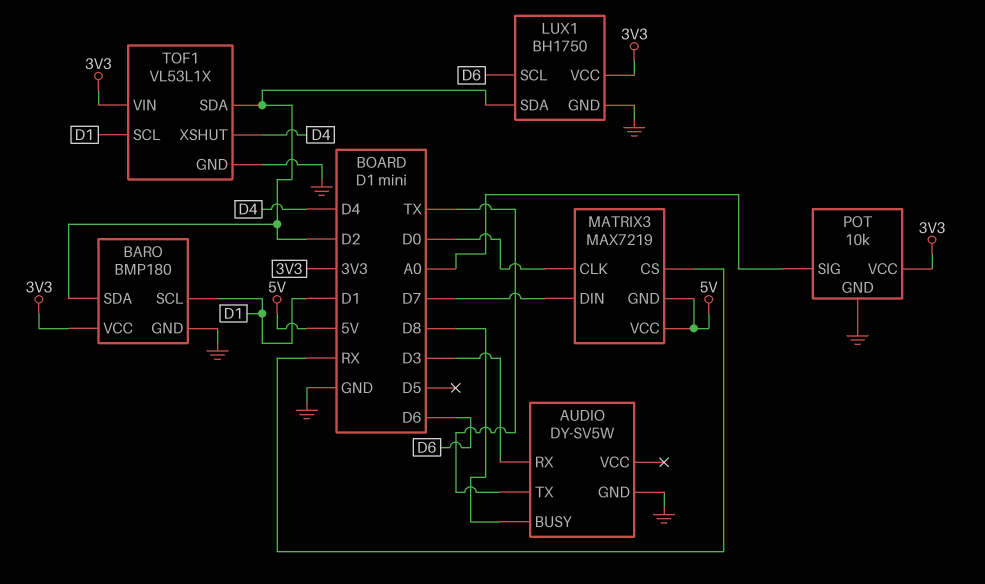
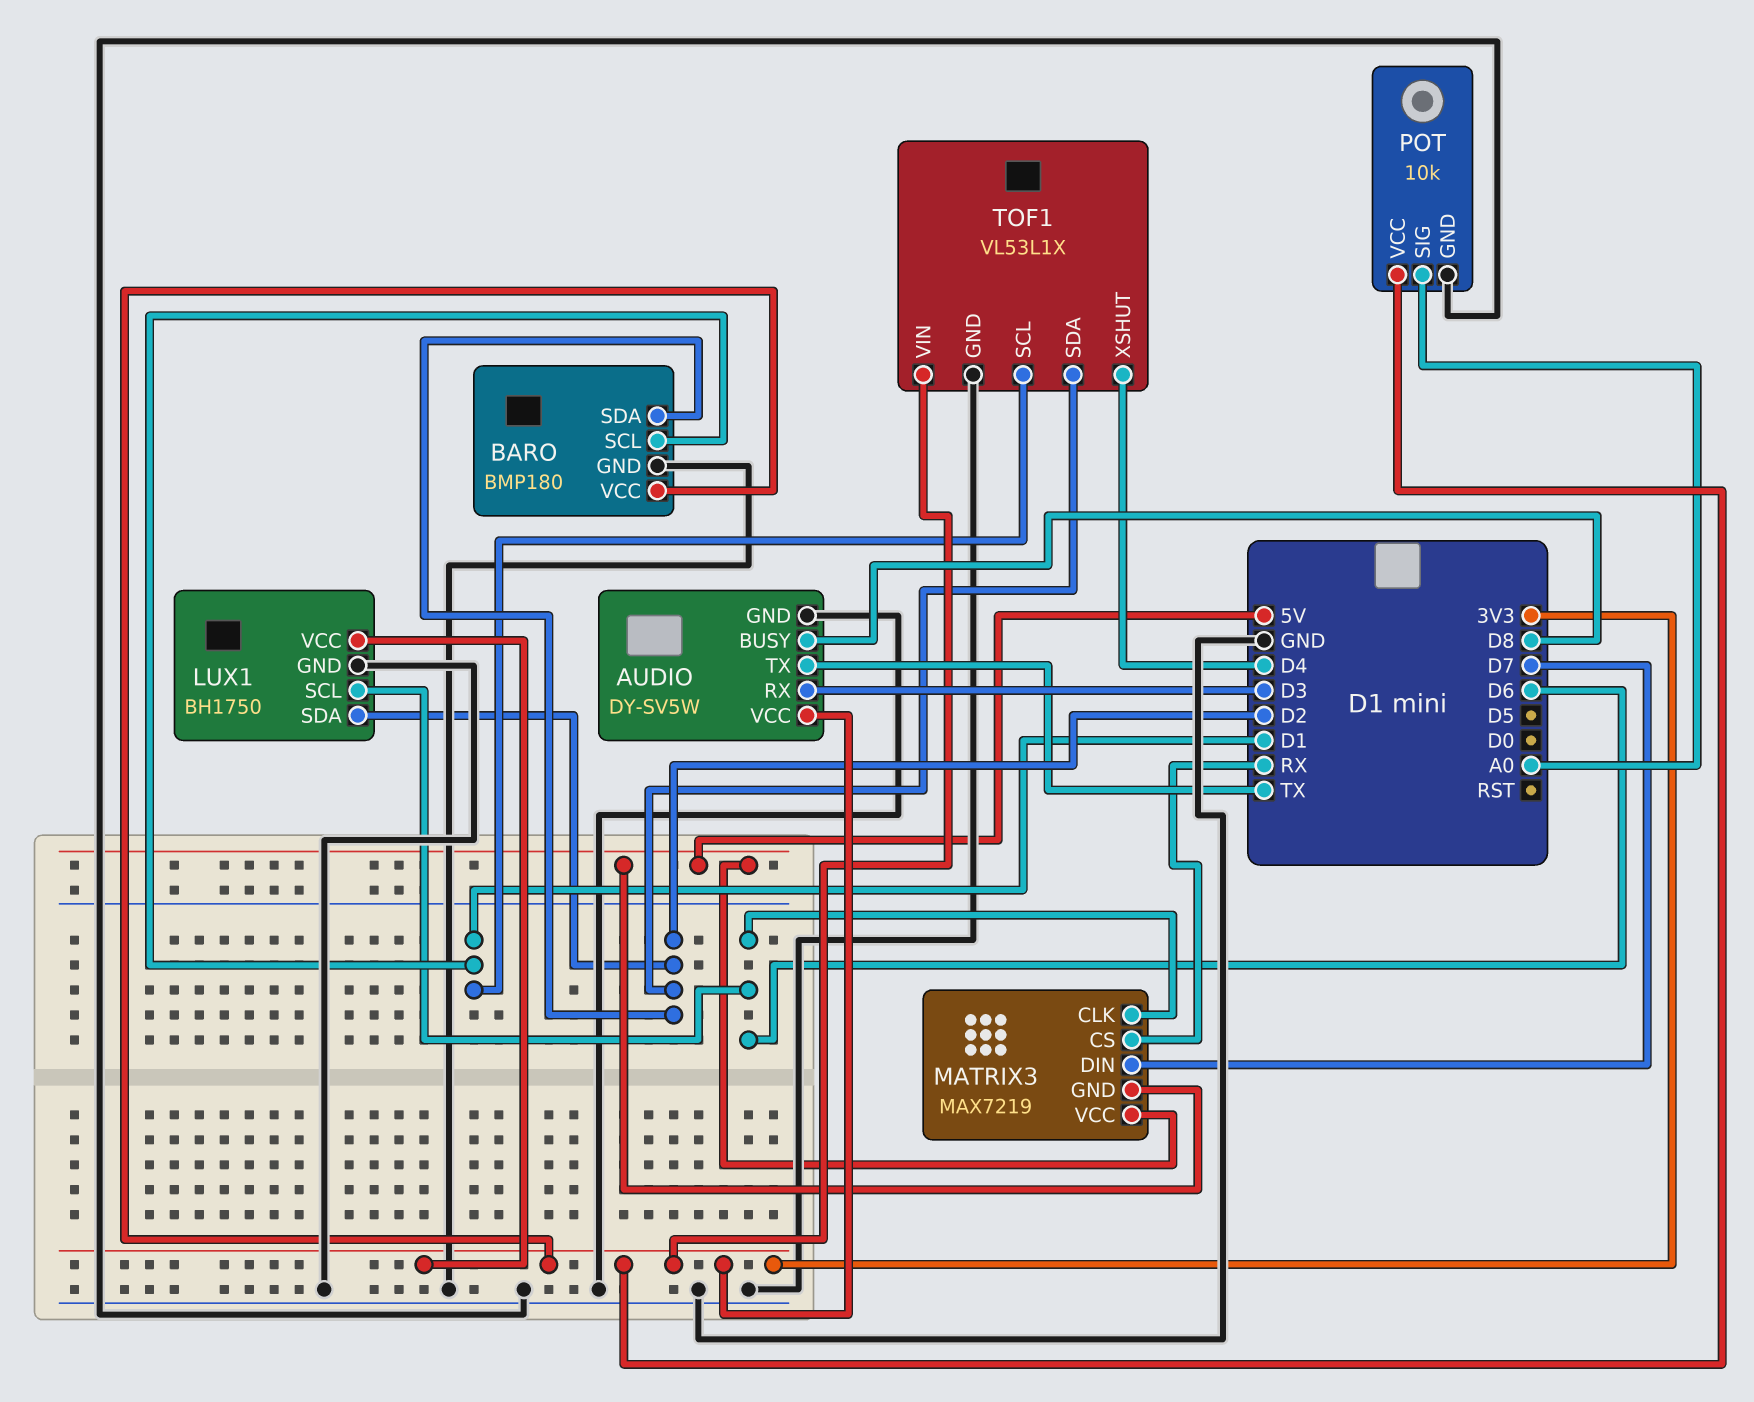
AUDIO pin VCC: none -> 3V3
MATRIX3 pin CLK: D0 -> D6

